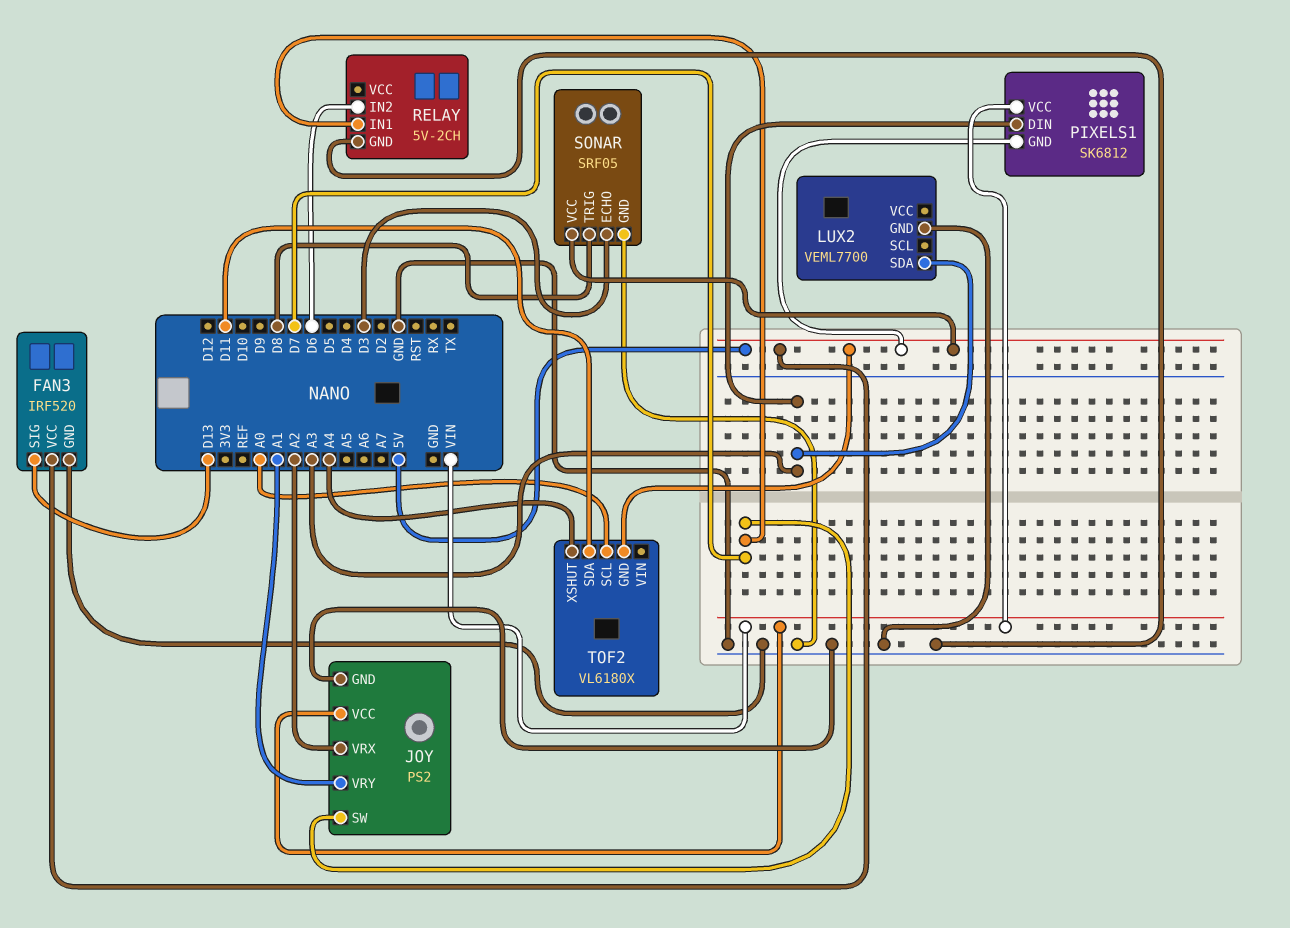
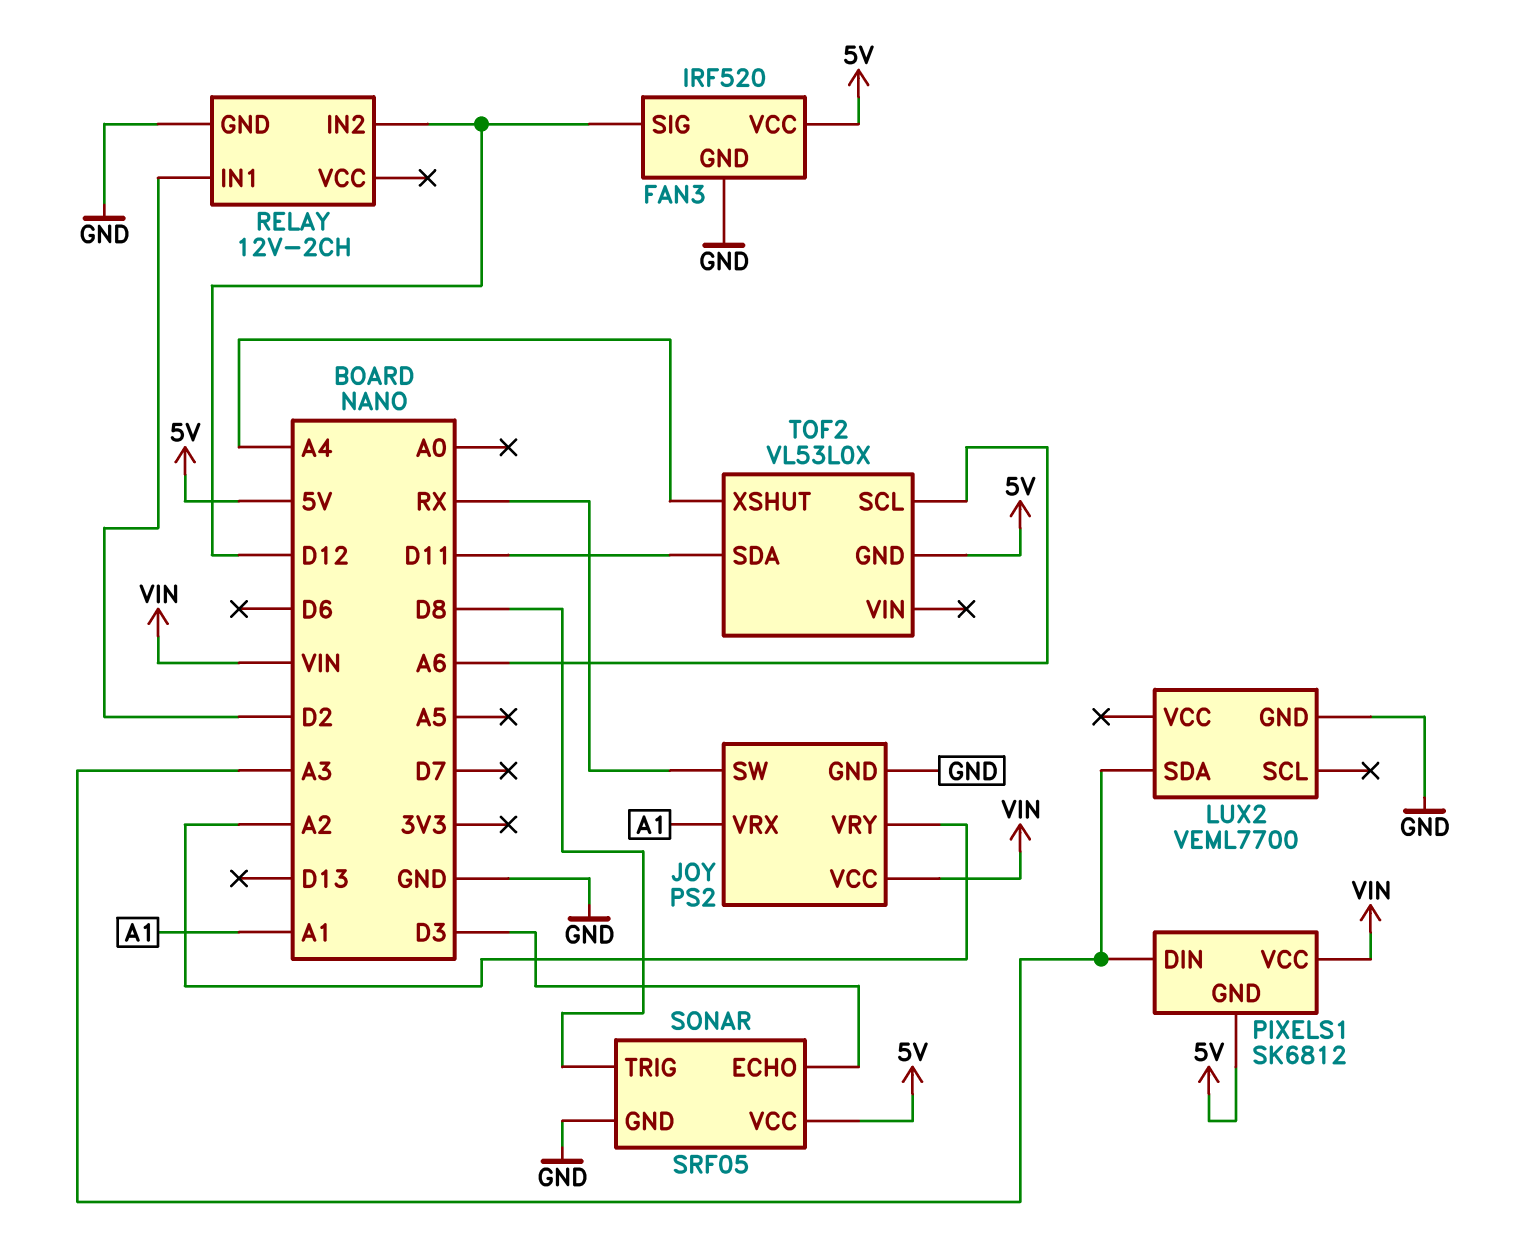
FAN3 pin SIG: D13 -> D12
JOY pin SW: D7 -> RX
JOY pin VRX: A2 -> A1
JOY pin VRY: A1 -> A2
RELAY: 5V-2CH -> 12V-2CH
RELAY pin IN1: D7 -> D2
RELAY pin IN2: D6 -> D12
TOF2: VL6180X -> VL53L0X
TOF2 pin SCL: A0 -> A6

